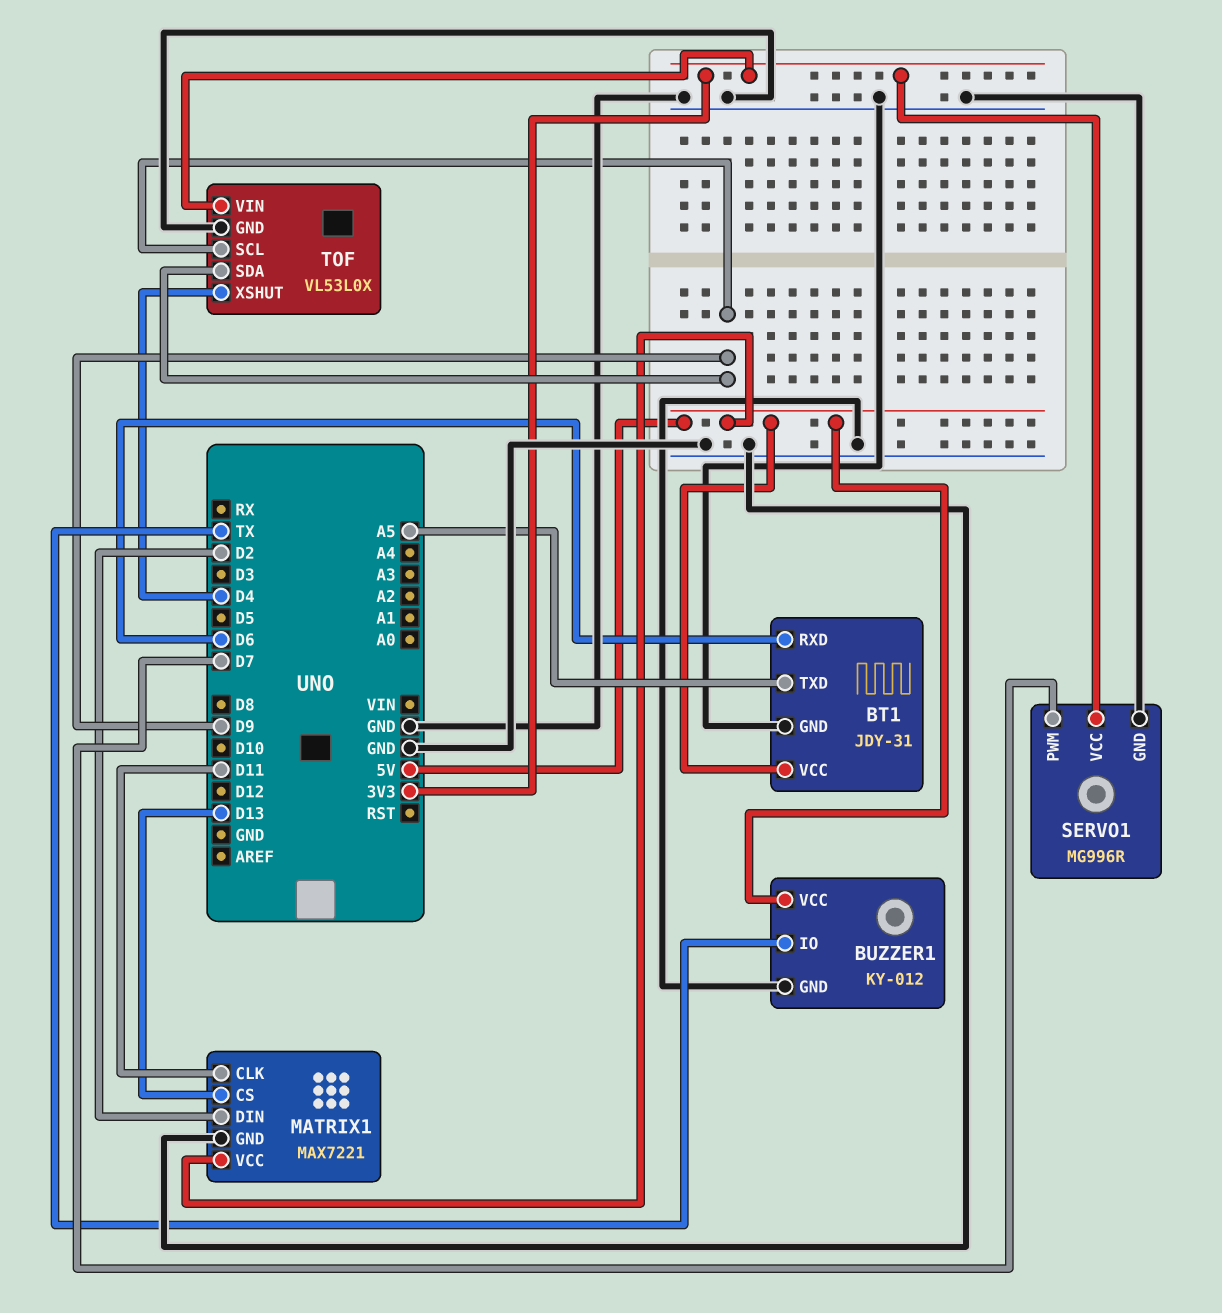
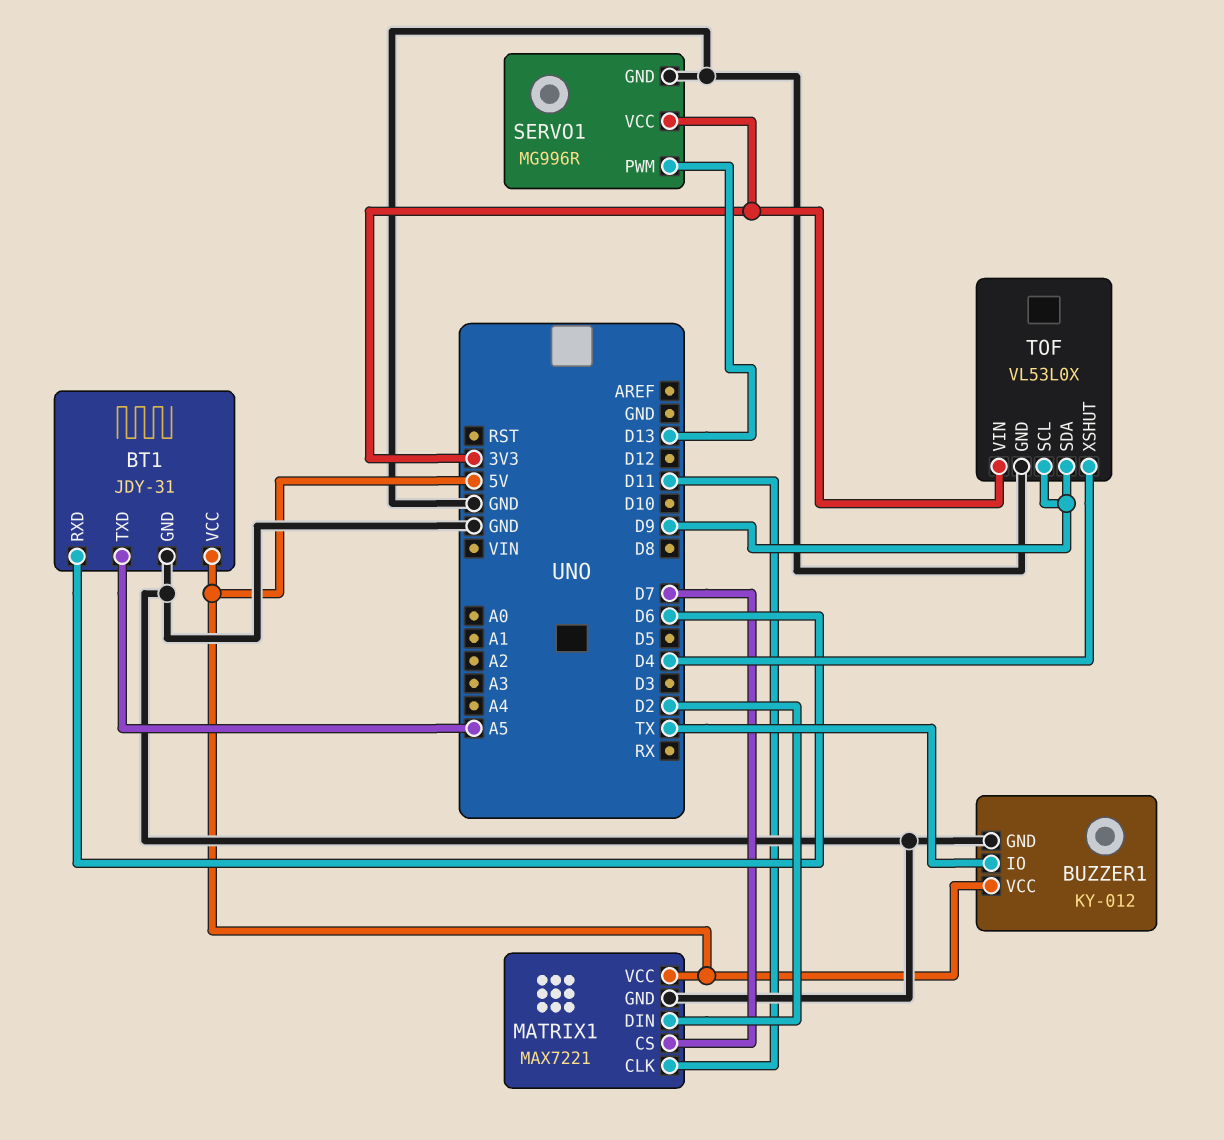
MATRIX1 pin CS: D13 -> D7
SERVO1 pin PWM: D7 -> D13

